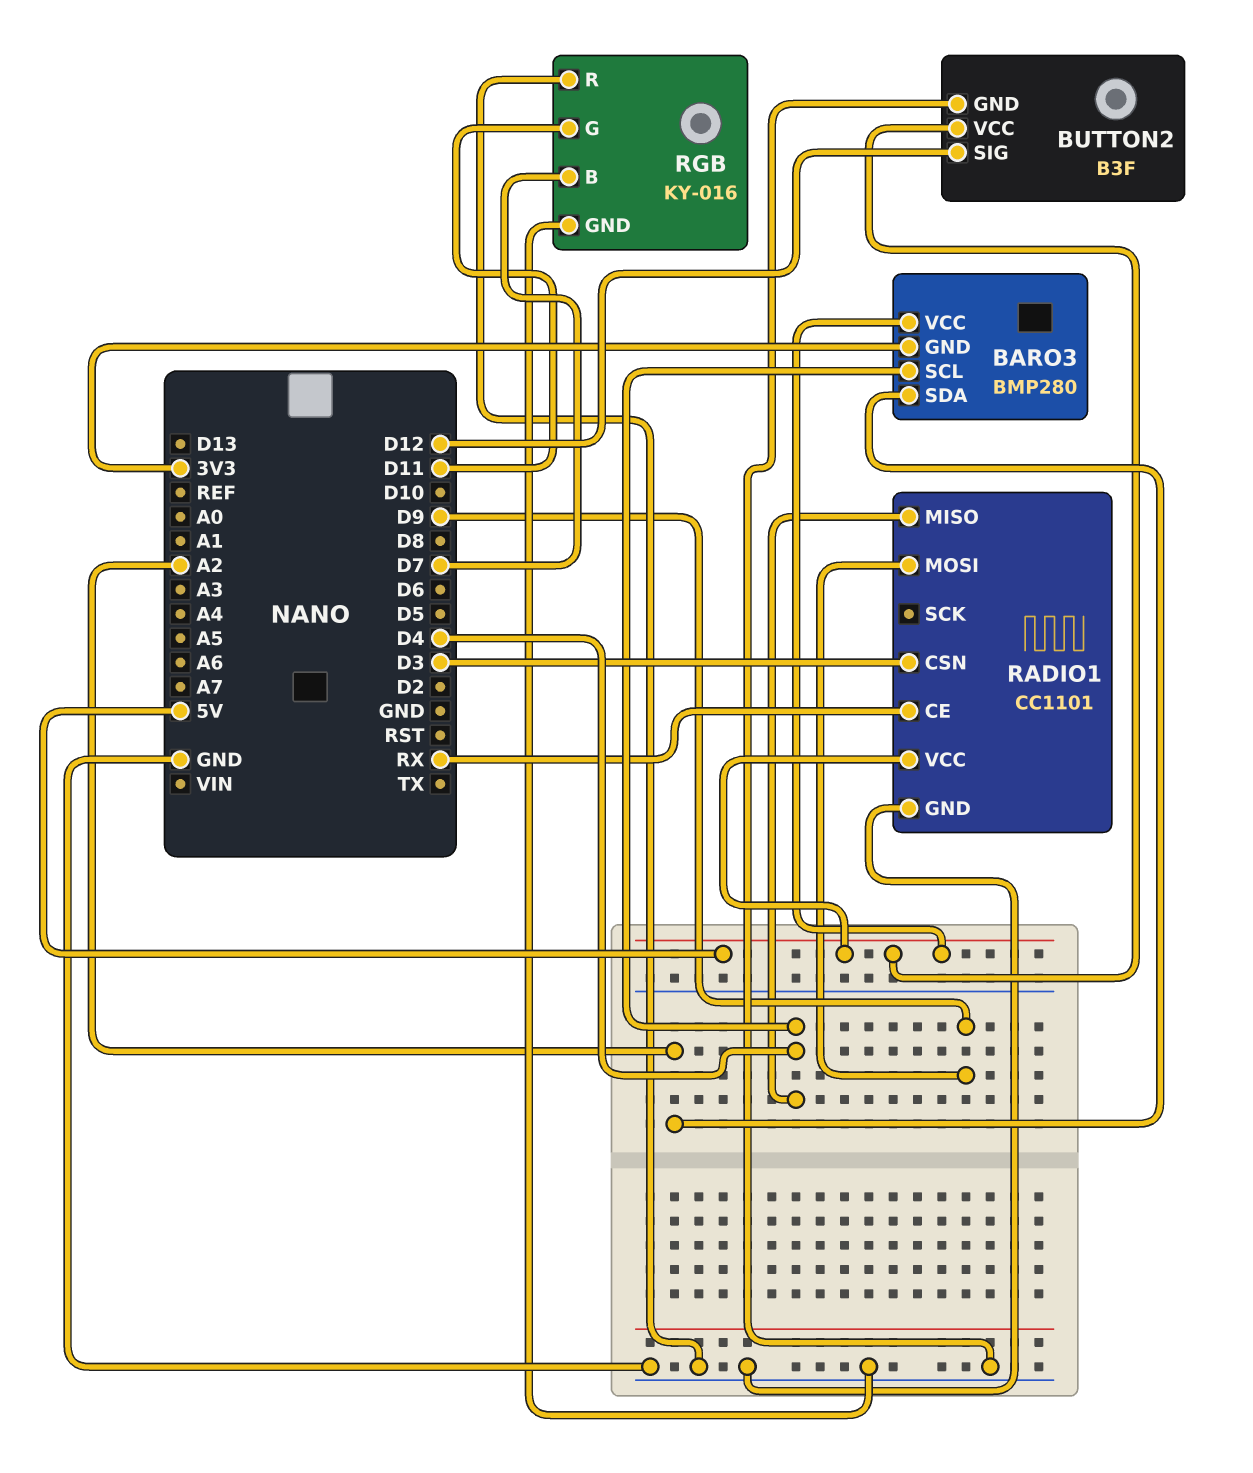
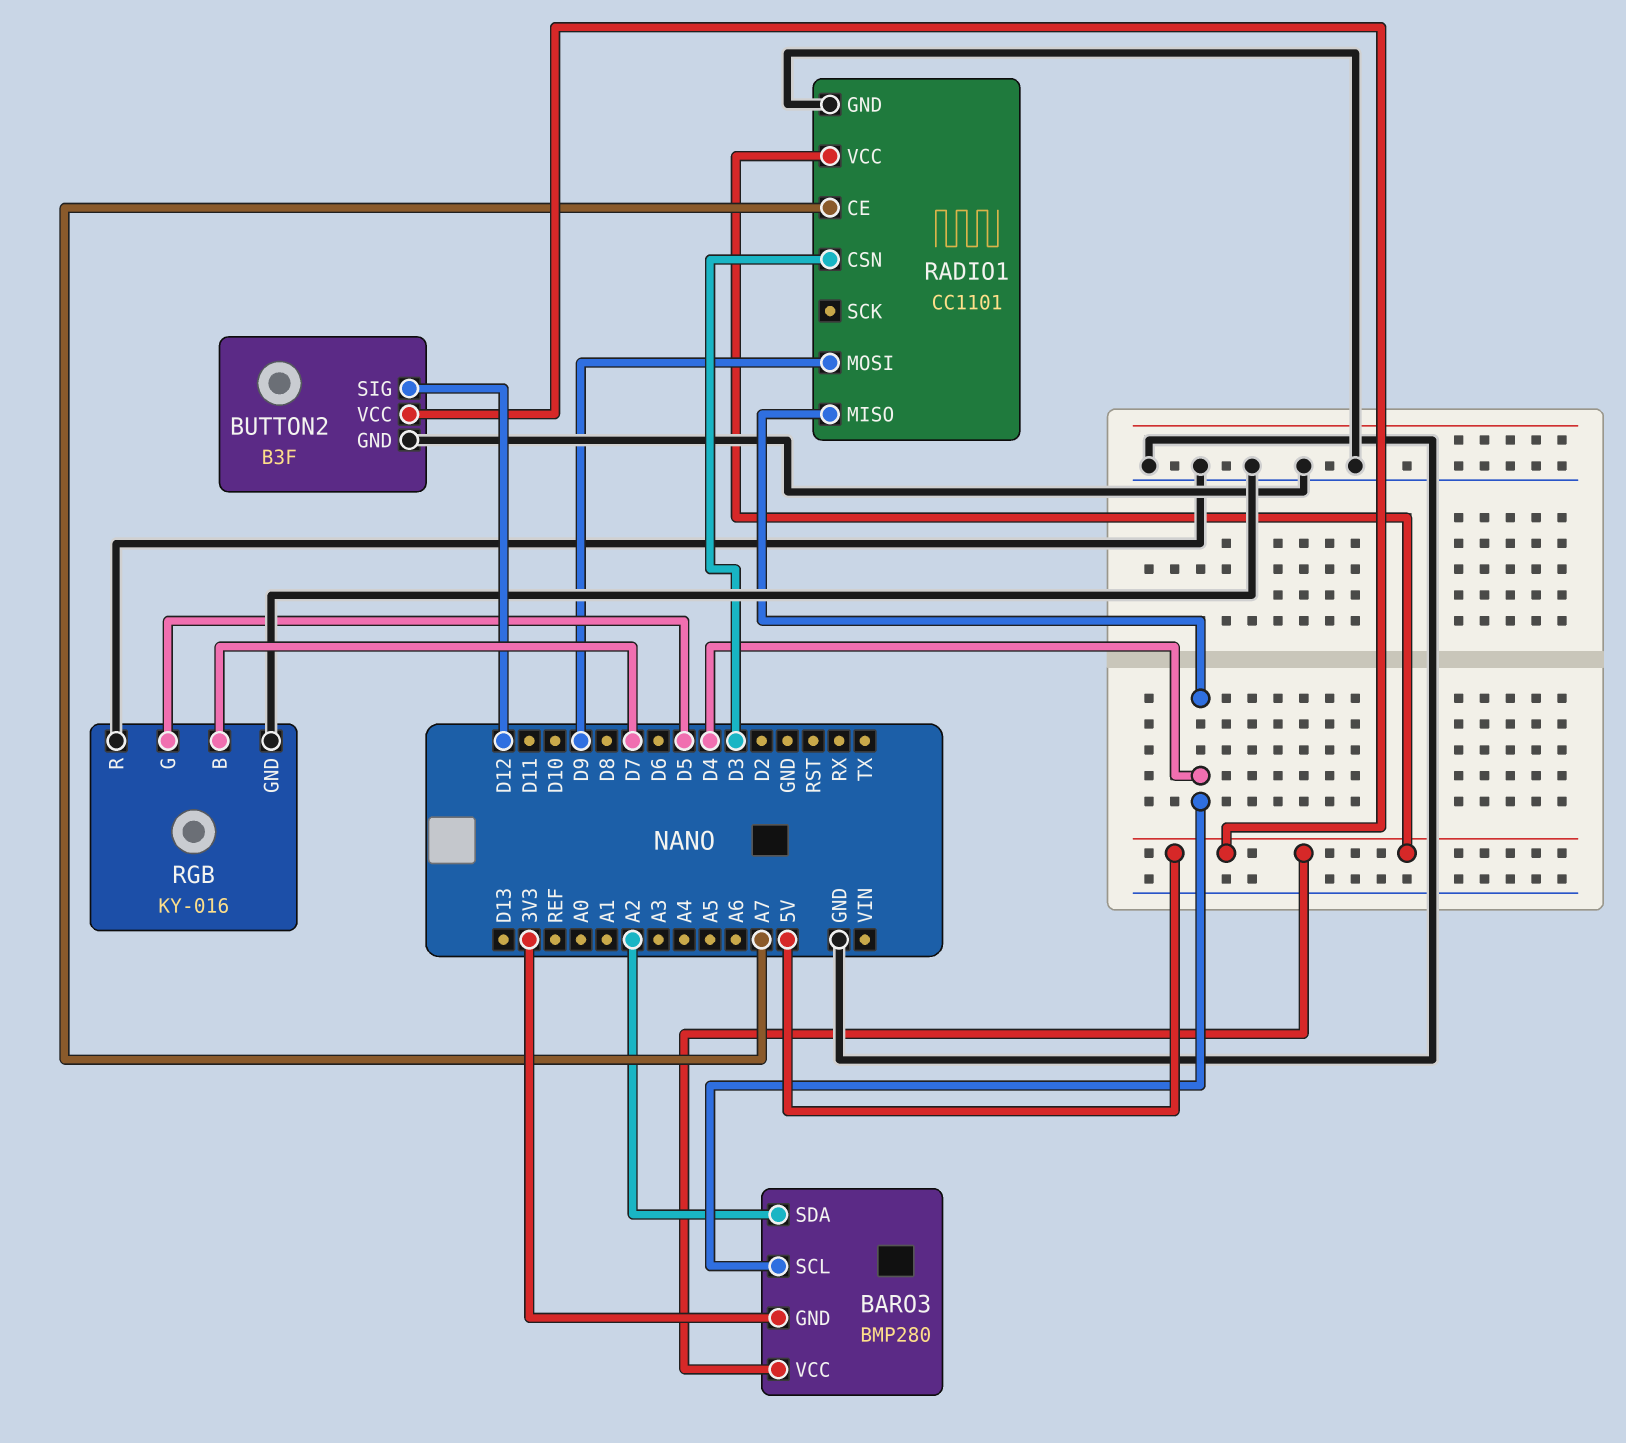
RADIO1 pin CE: RX -> A7
RGB pin G: D11 -> D5

